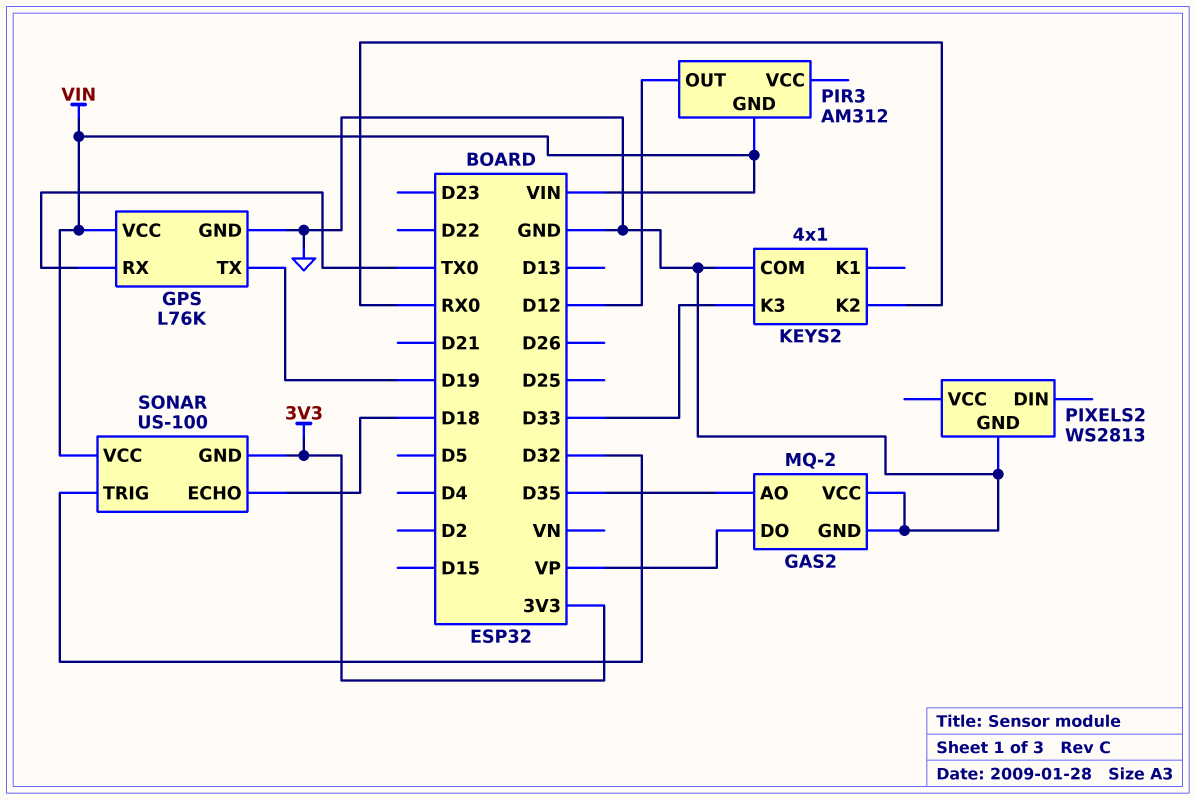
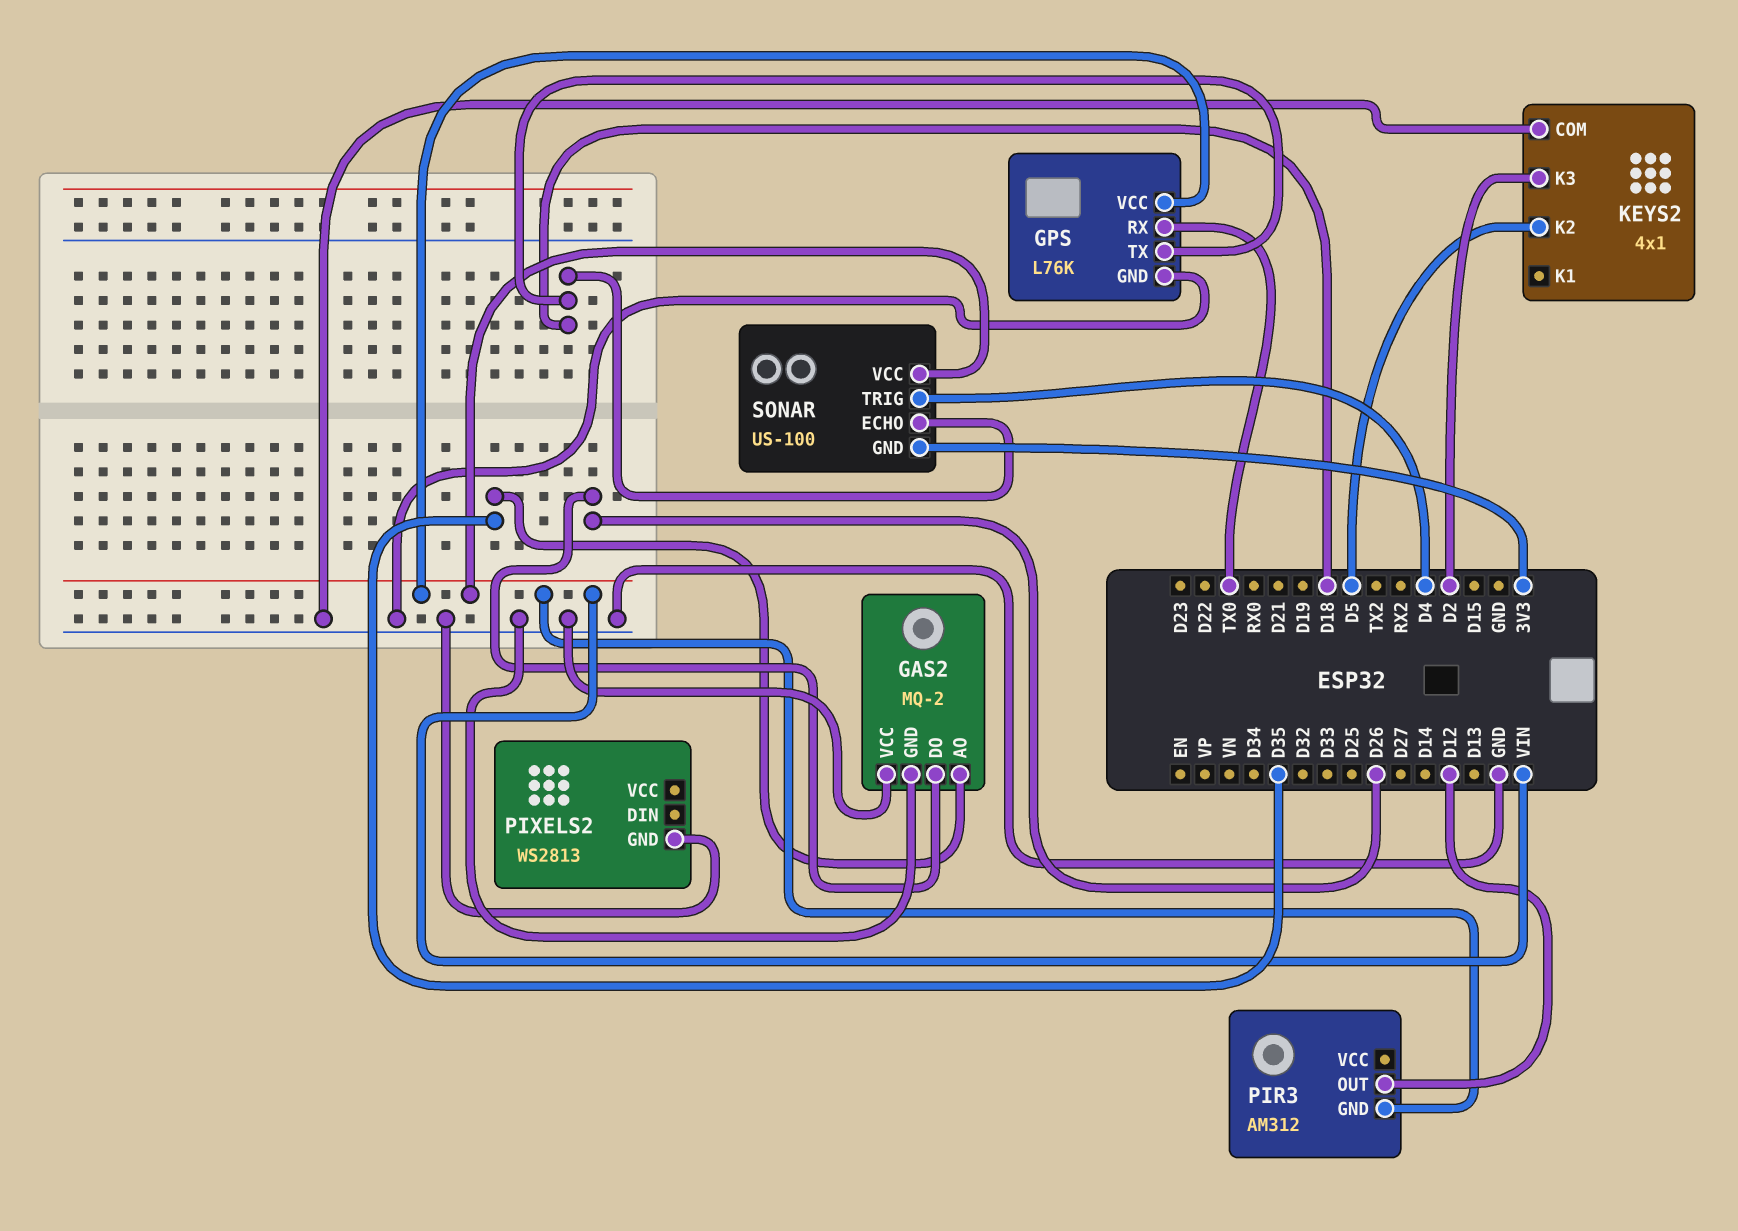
GAS2 pin DO: VP -> D26
GPS pin TX: D19 -> D18
KEYS2 pin K2: RX0 -> D5
KEYS2 pin K3: D33 -> D2
SONAR pin TRIG: D32 -> D4

